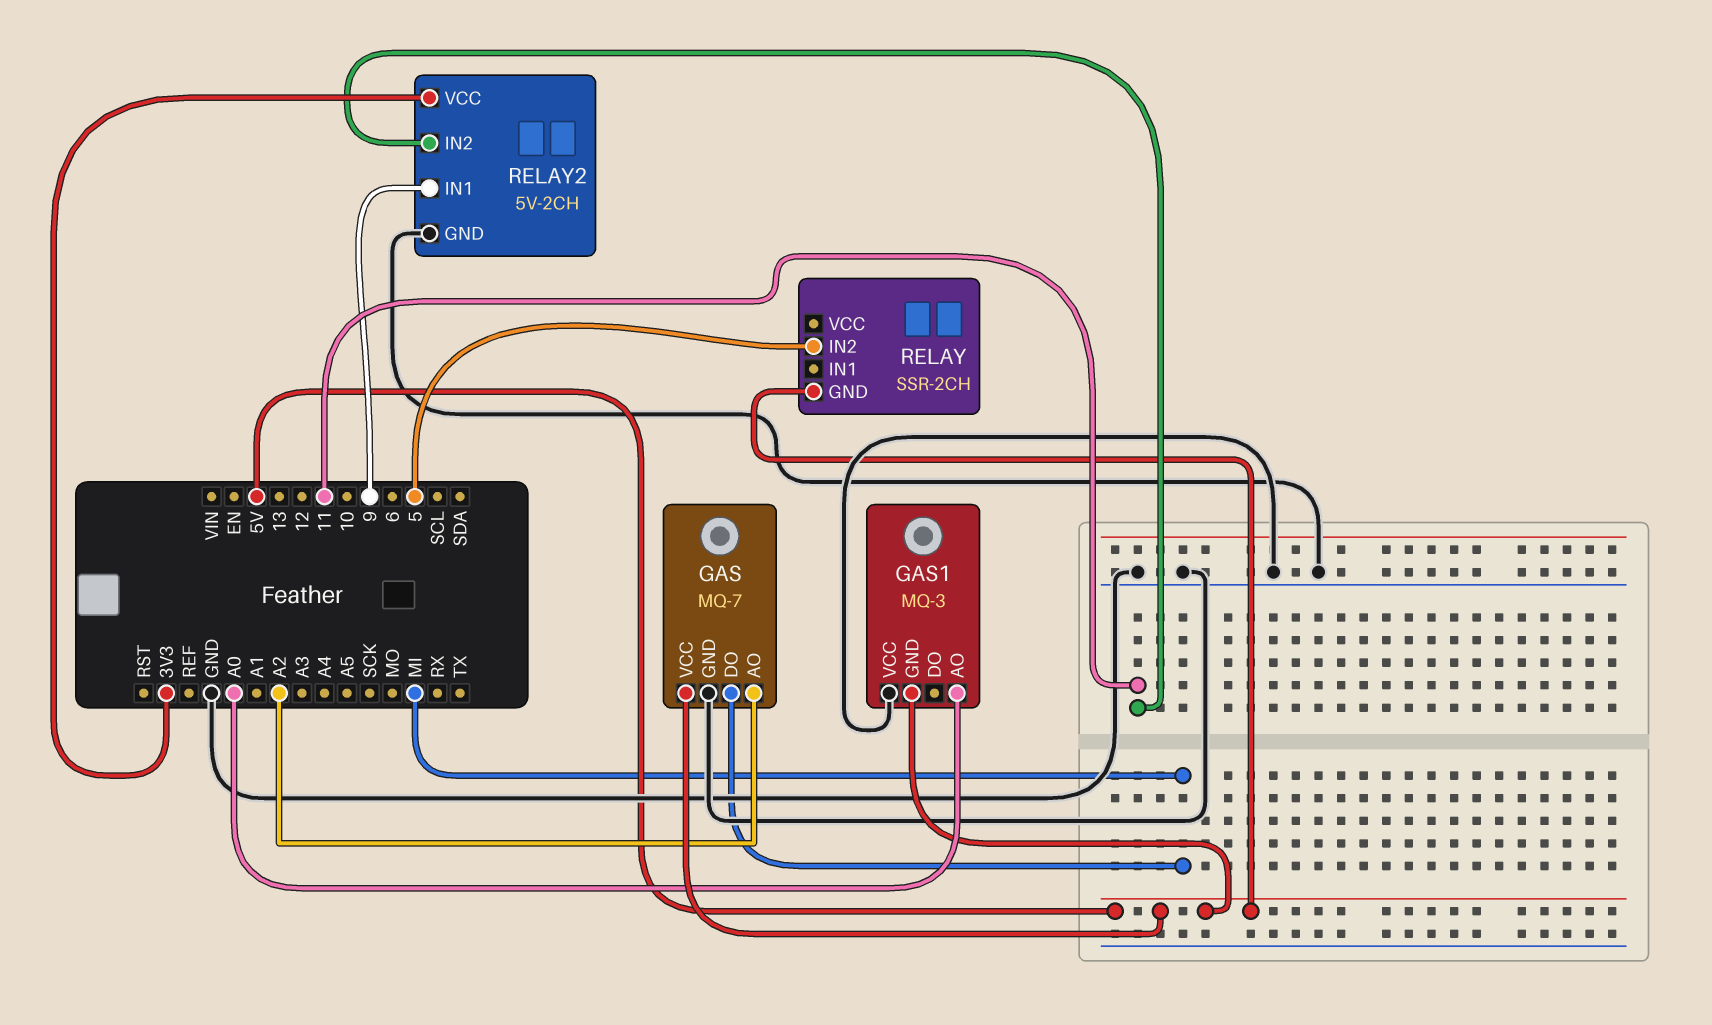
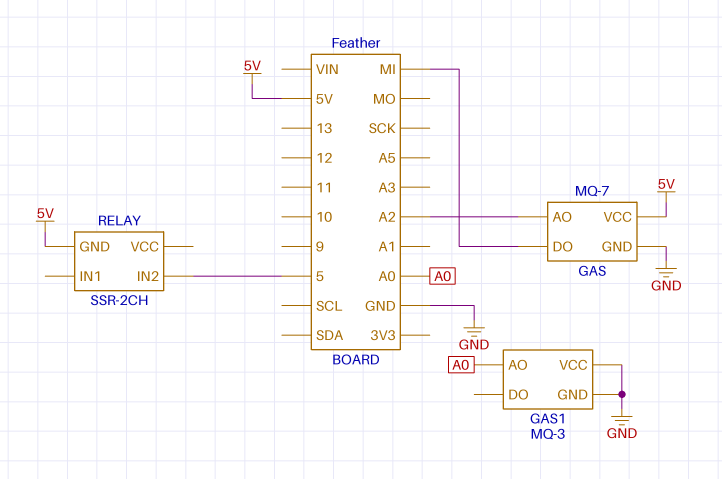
GAS1 pin GND: 5V -> GND
RELAY2: 5V-2CH -> none
RELAY2 pin GND: GND -> none
RELAY2 pin IN1: 9 -> none
RELAY2 pin IN2: 11 -> none
RELAY2 pin VCC: 3V3 -> none

